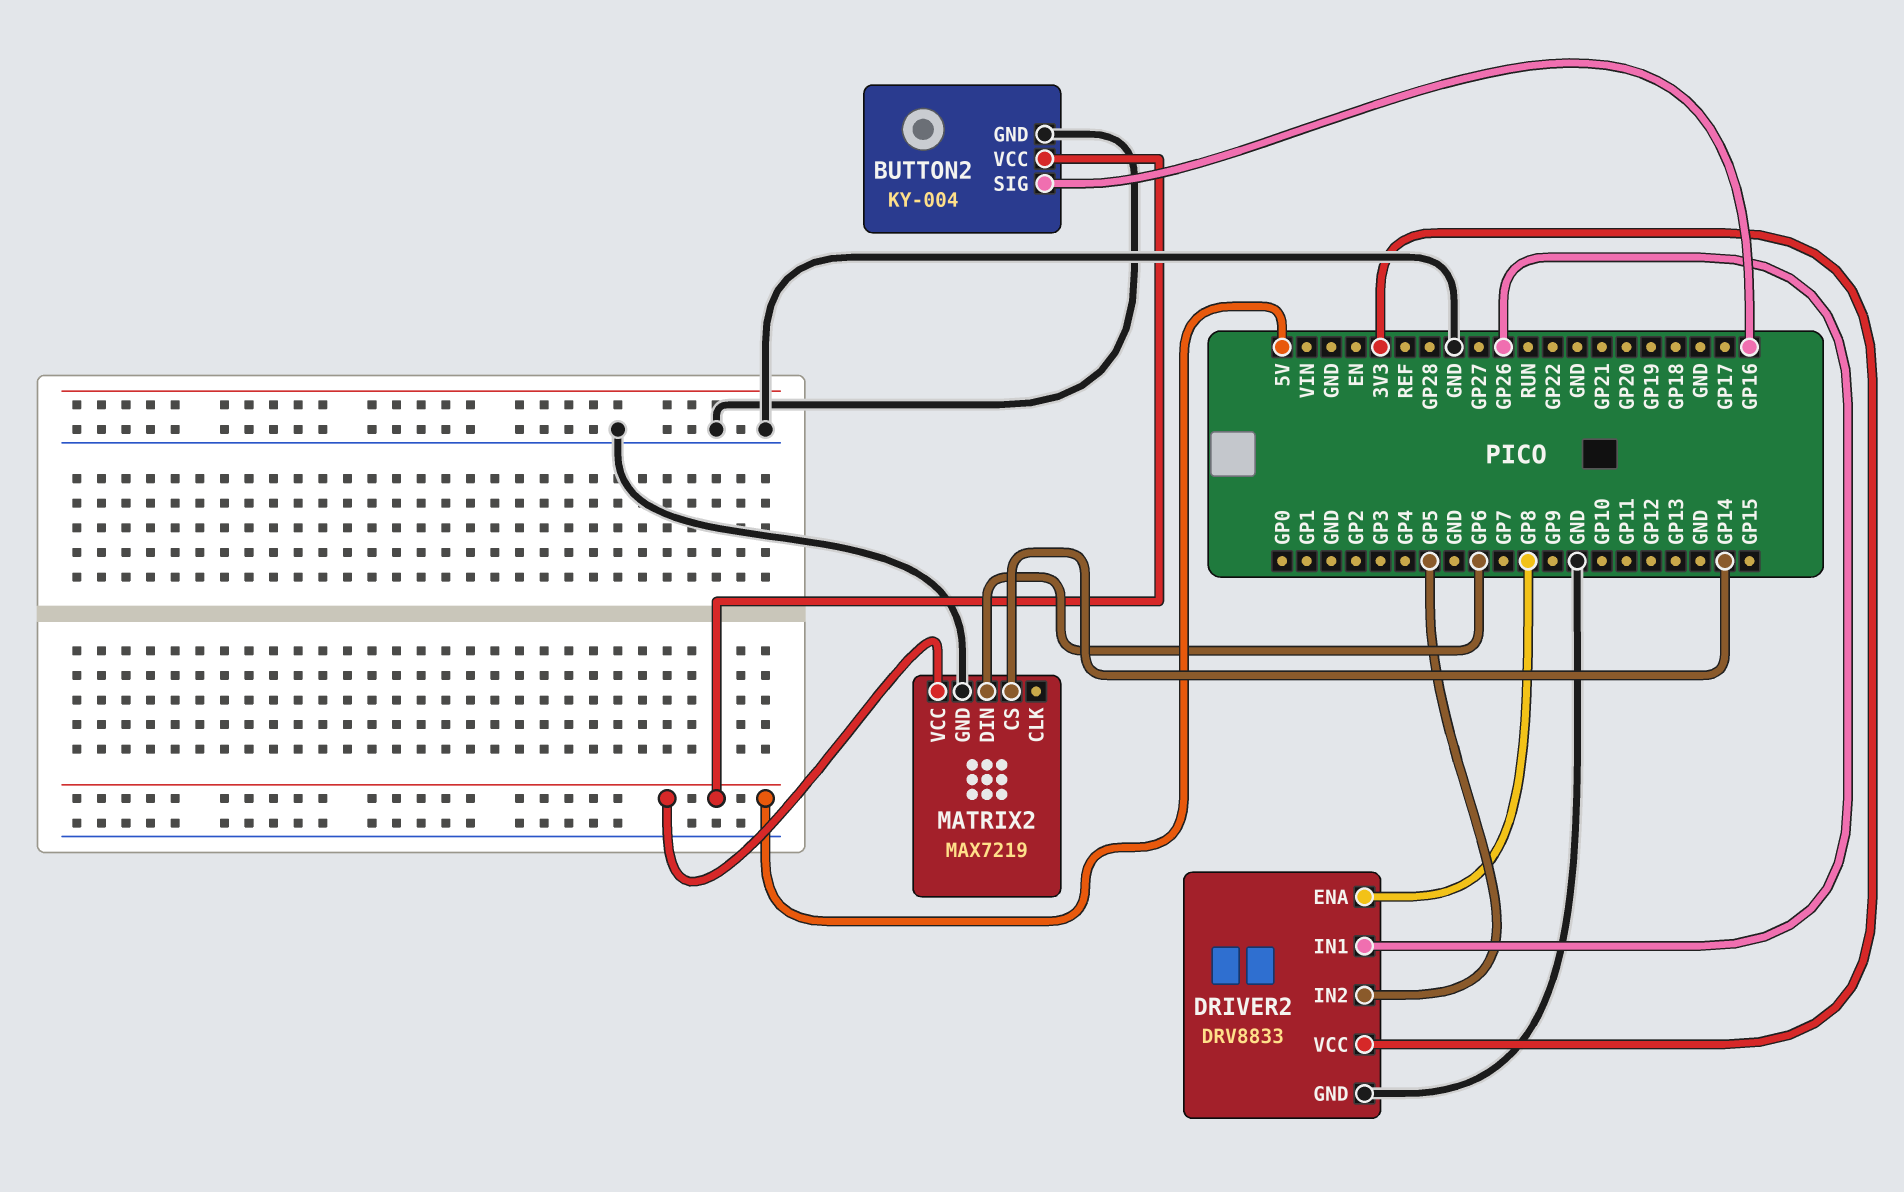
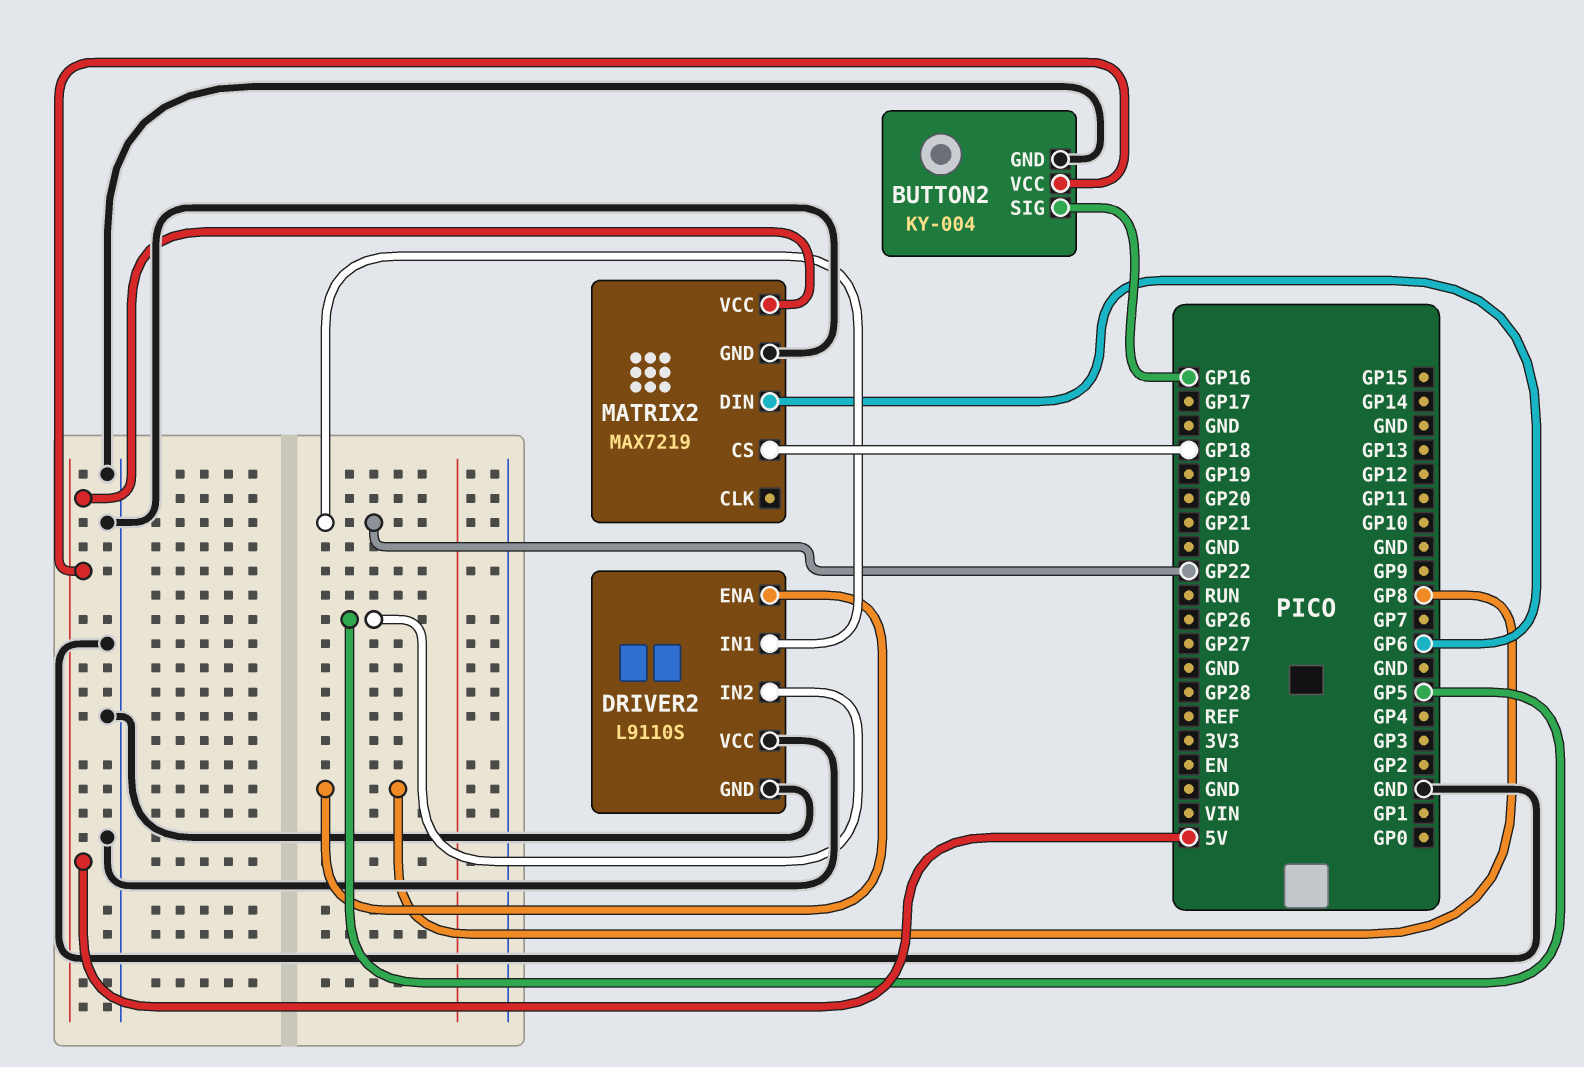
DRIVER2: DRV8833 -> L9110S
DRIVER2 pin IN1: GP26 -> GP22
DRIVER2 pin VCC: 3V3 -> GND
MATRIX2 pin CS: GP14 -> GP18

